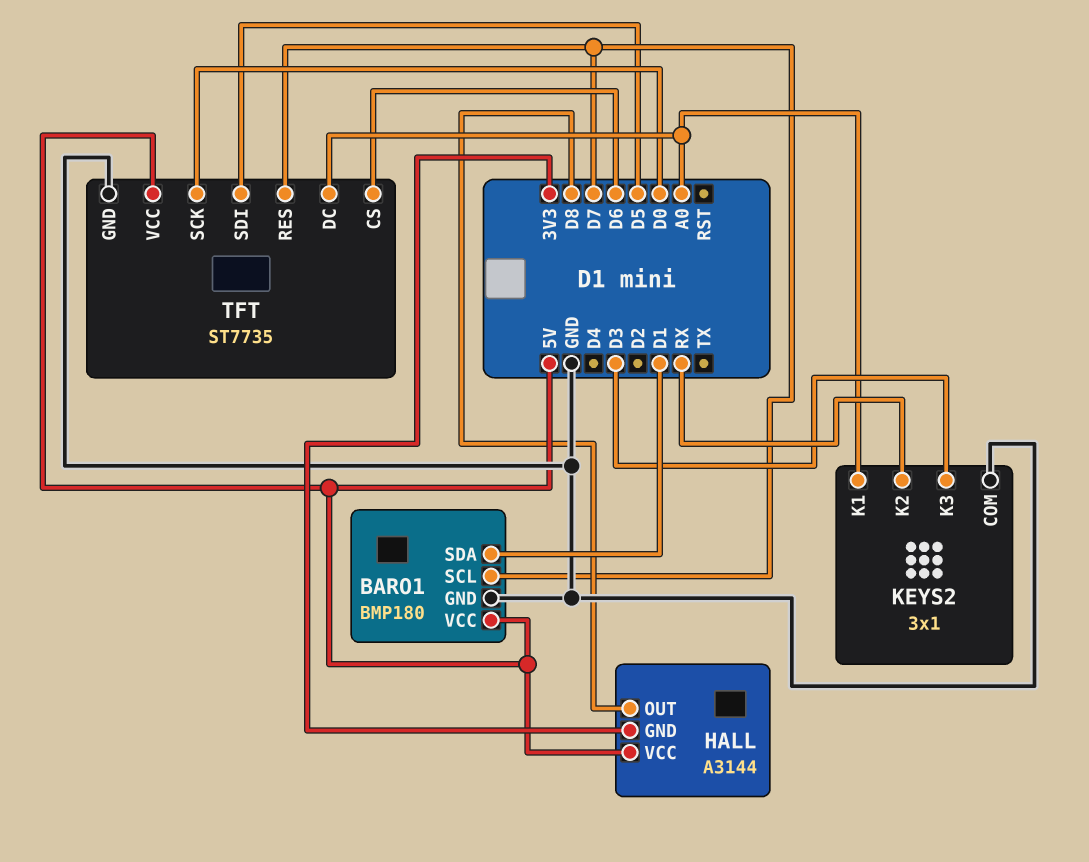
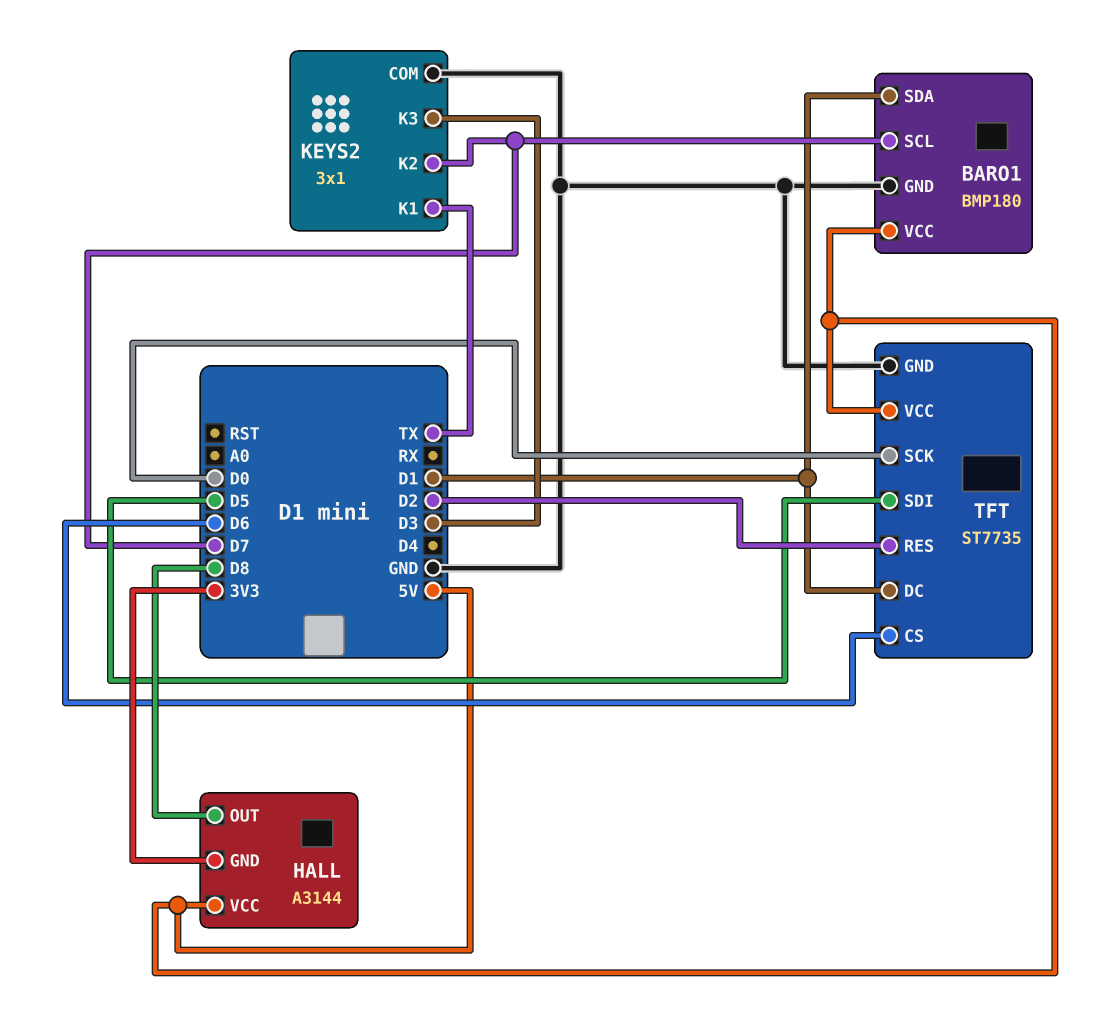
KEYS2 pin K1: A0 -> TX
KEYS2 pin K2: RX -> D7
TFT pin DC: A0 -> D1
TFT pin RES: D7 -> D2

